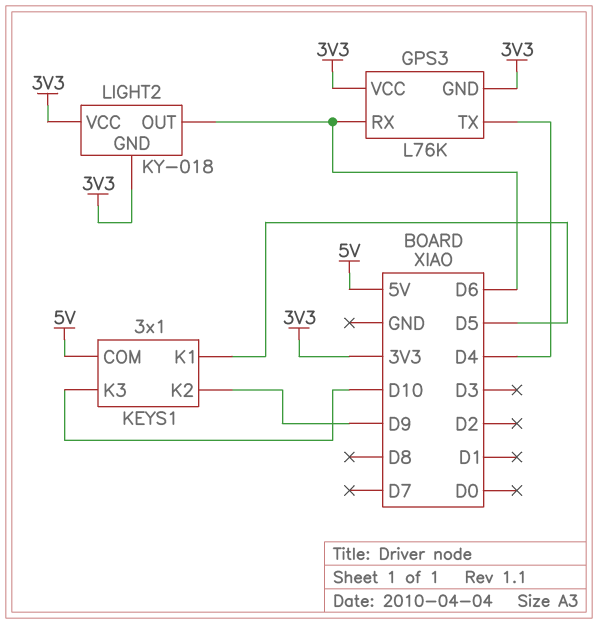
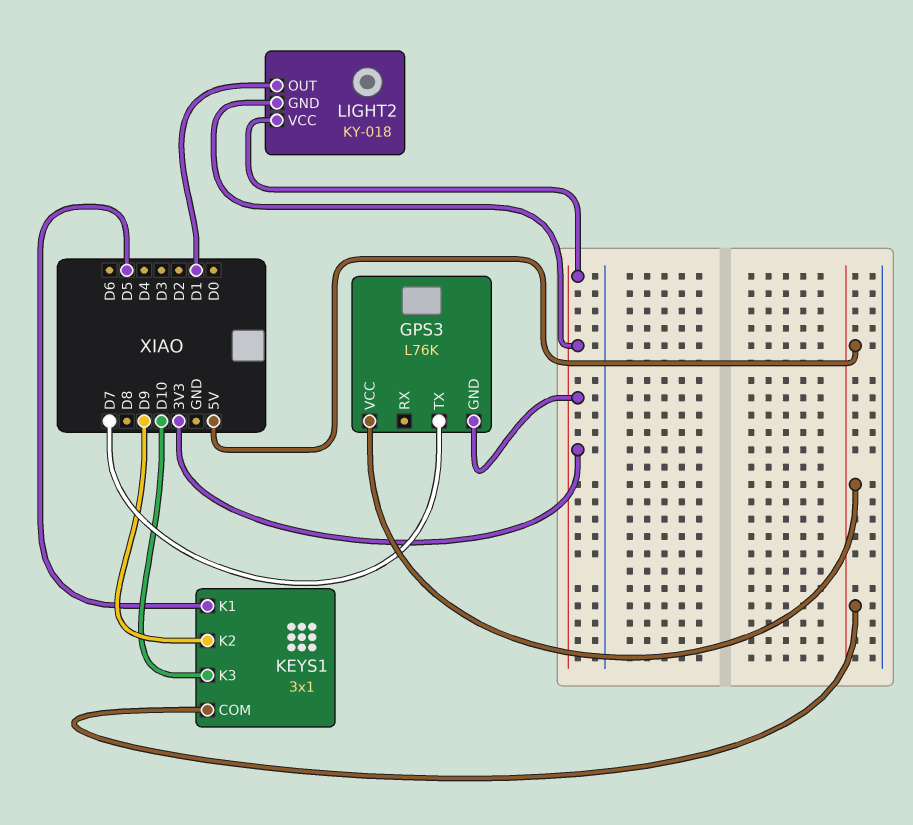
GPS3 pin RX: D6 -> none
GPS3 pin TX: D4 -> D7
GPS3 pin VCC: 3V3 -> 5V
LIGHT2 pin OUT: D6 -> D1

